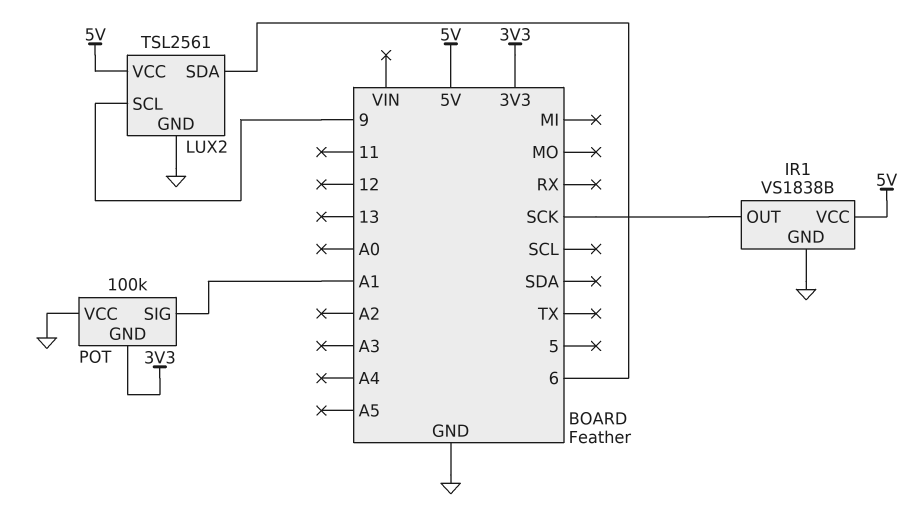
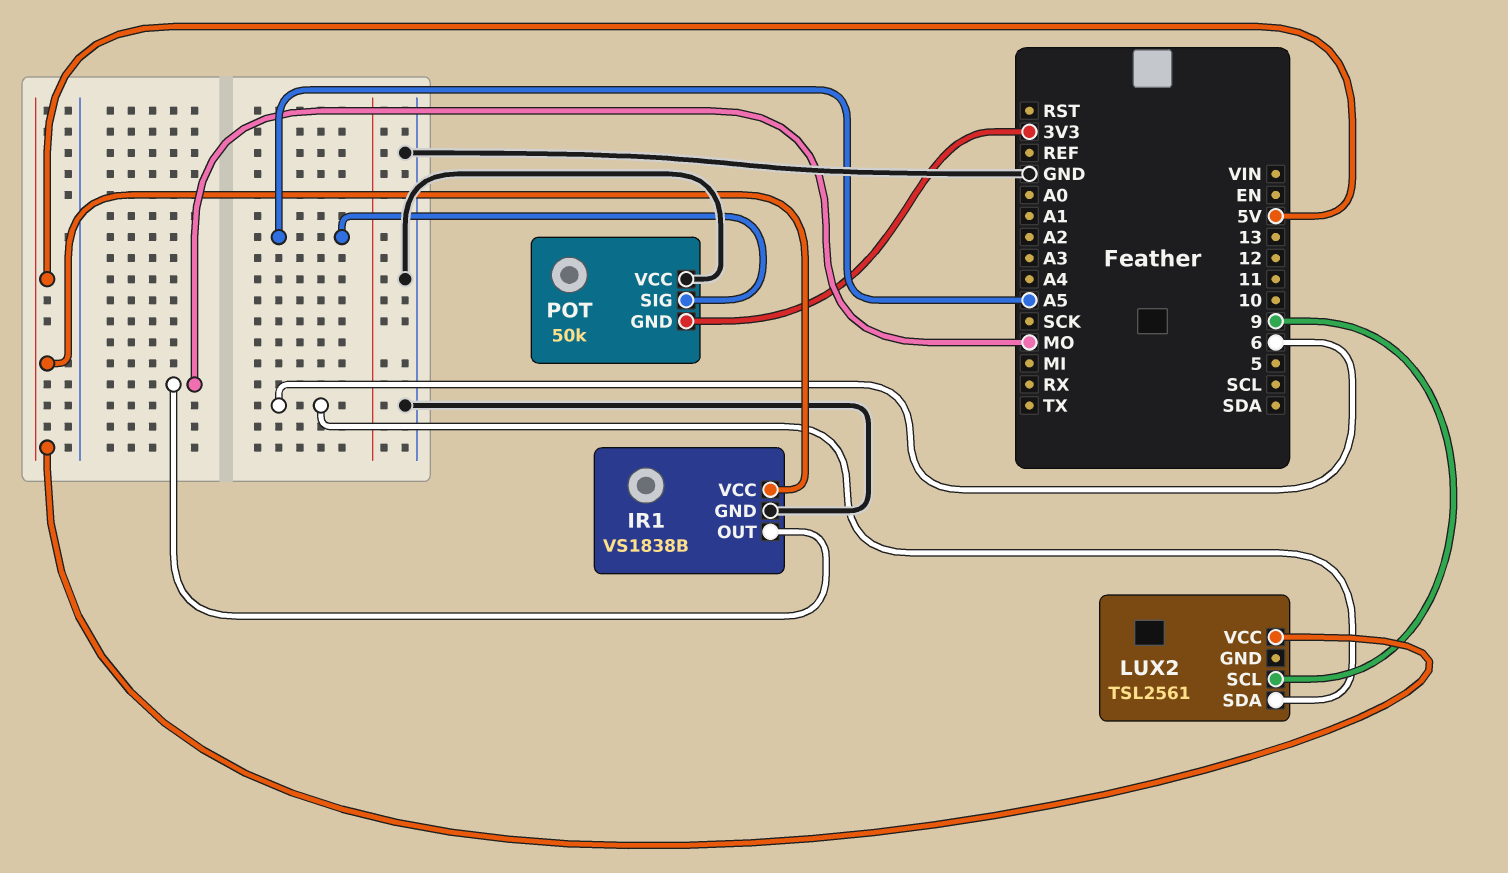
IR1 pin OUT: SCK -> MO
LUX2 pin GND: GND -> none
POT: 100k -> 50k
POT pin SIG: A1 -> A5

